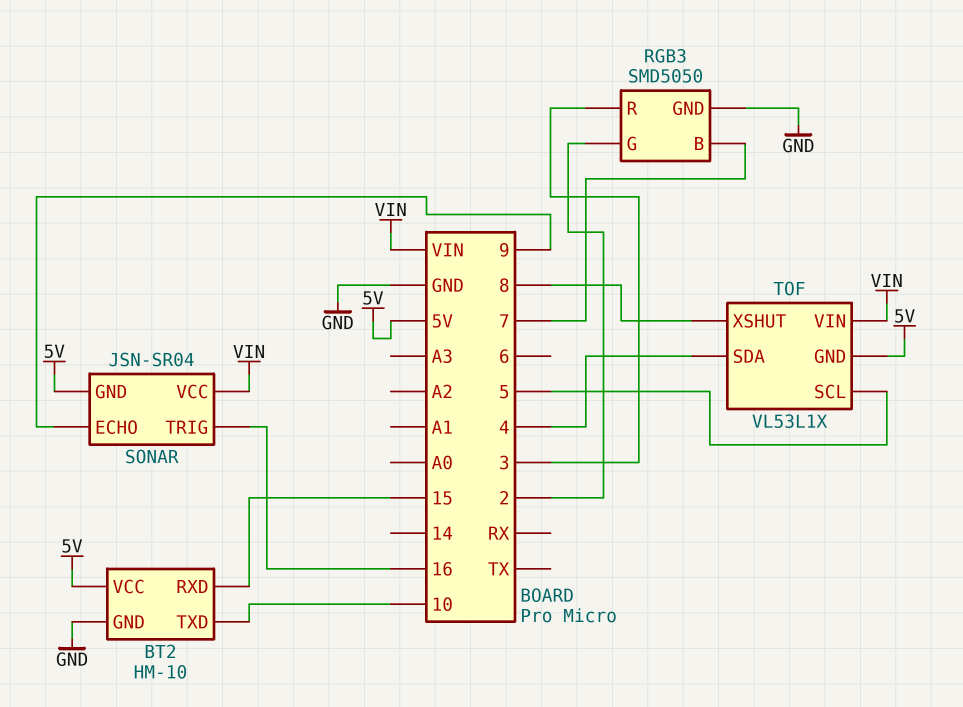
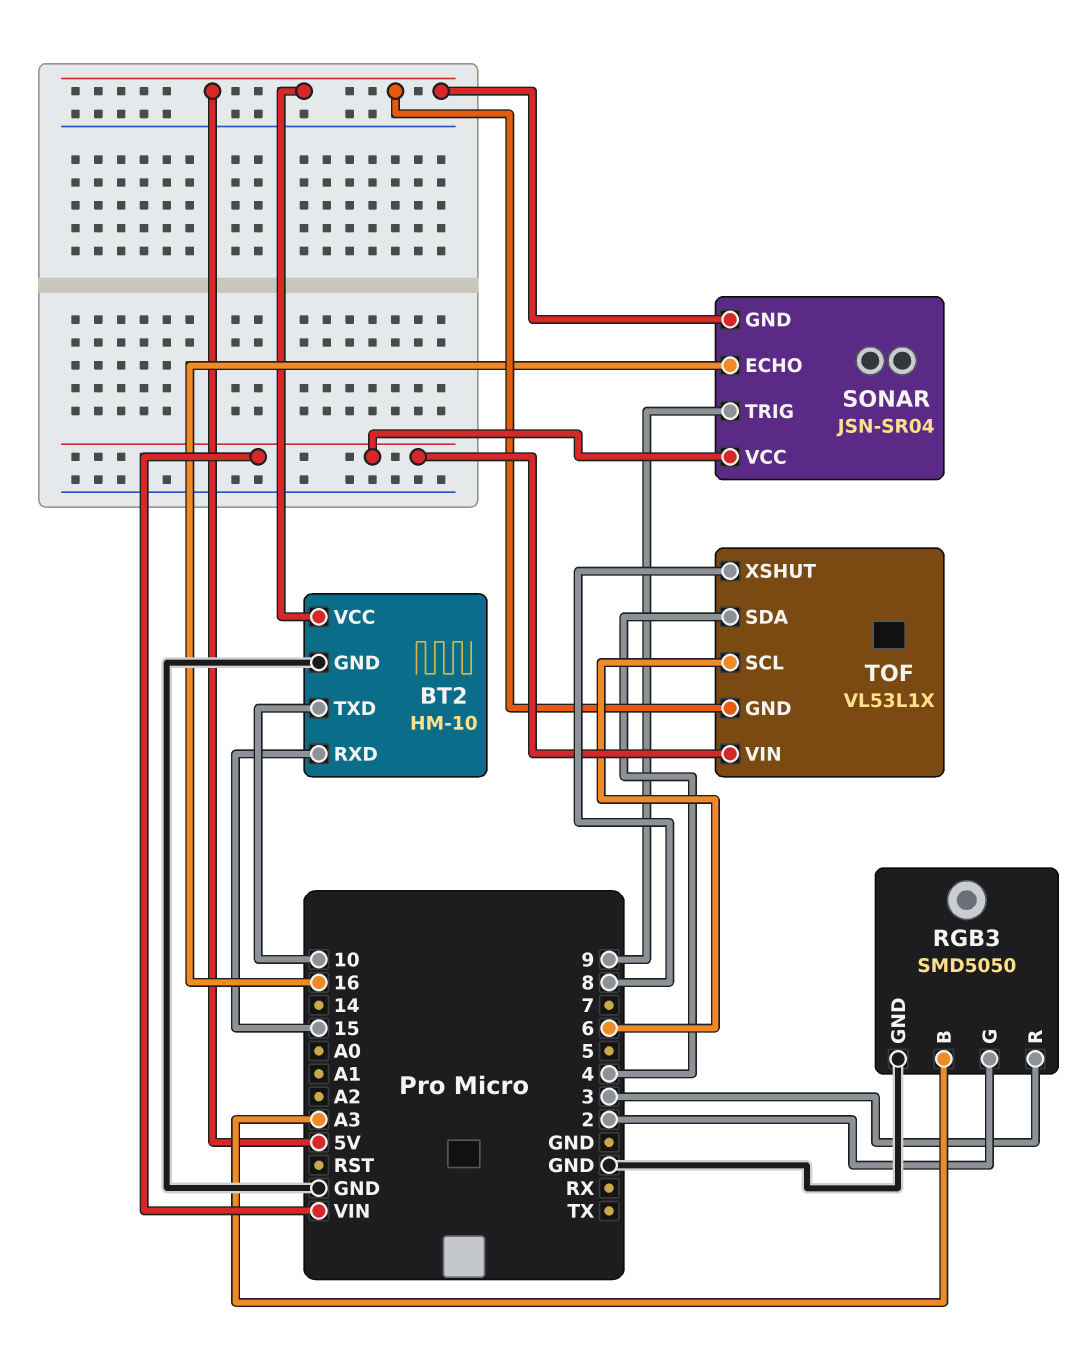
RGB3 pin B: 7 -> A3
SONAR pin ECHO: 9 -> 16
SONAR pin TRIG: 16 -> 9
TOF pin SCL: 5 -> 6

